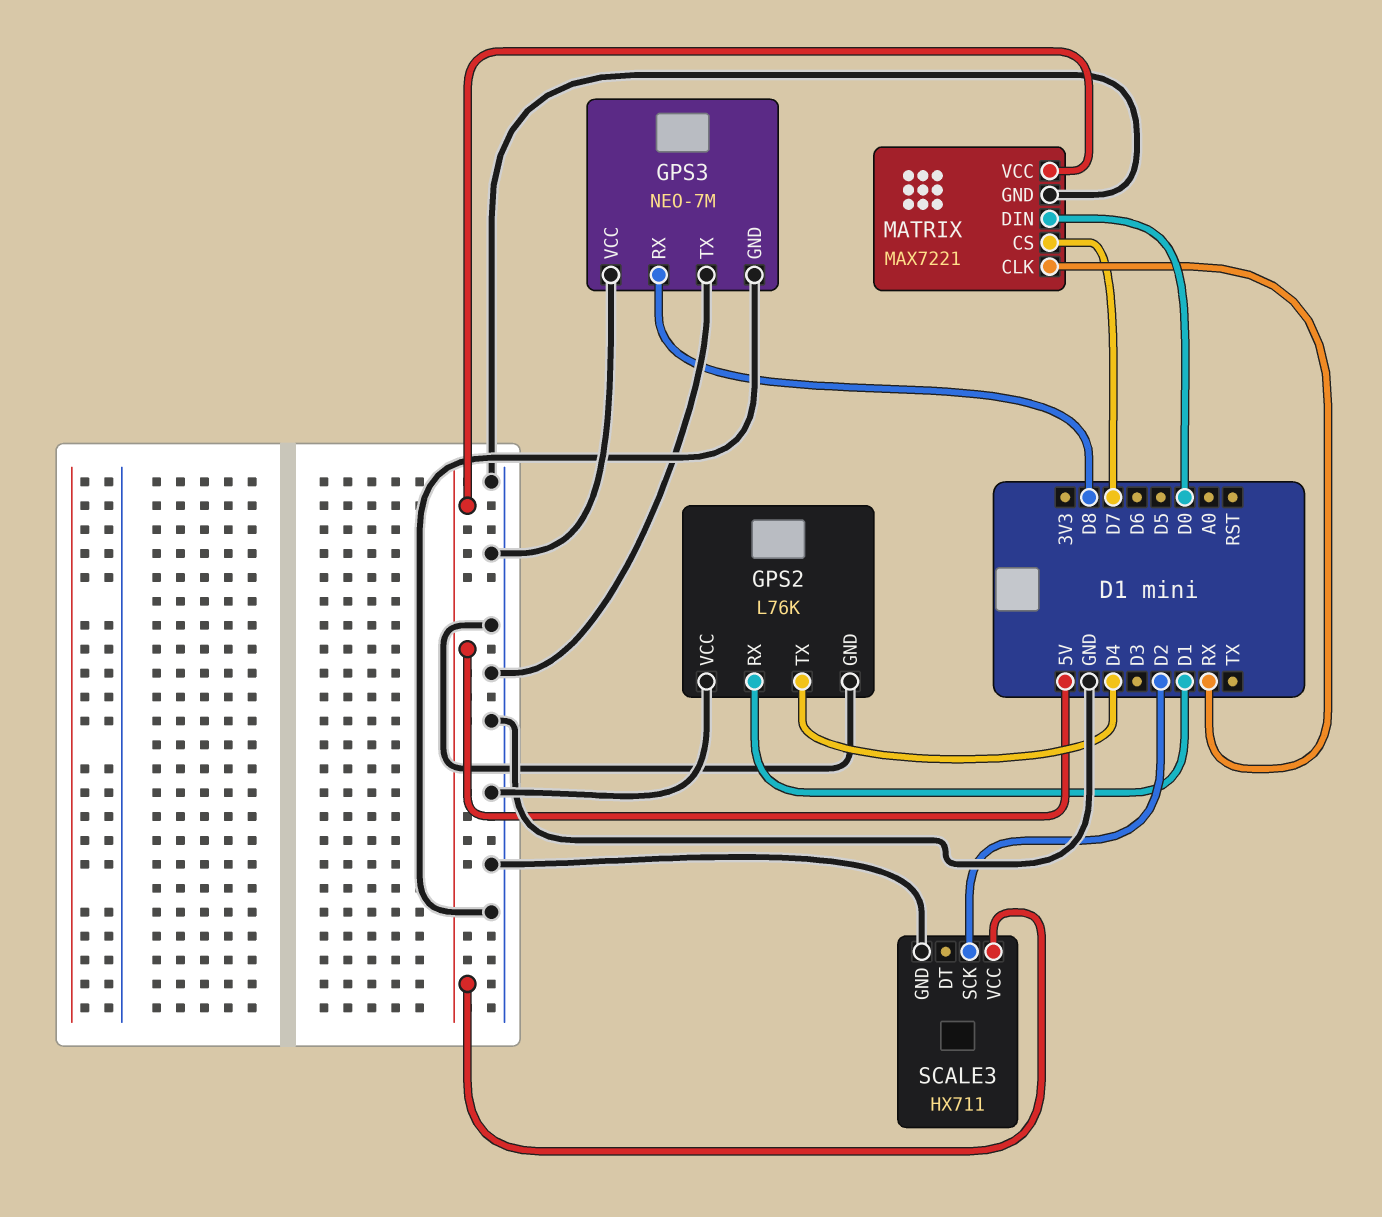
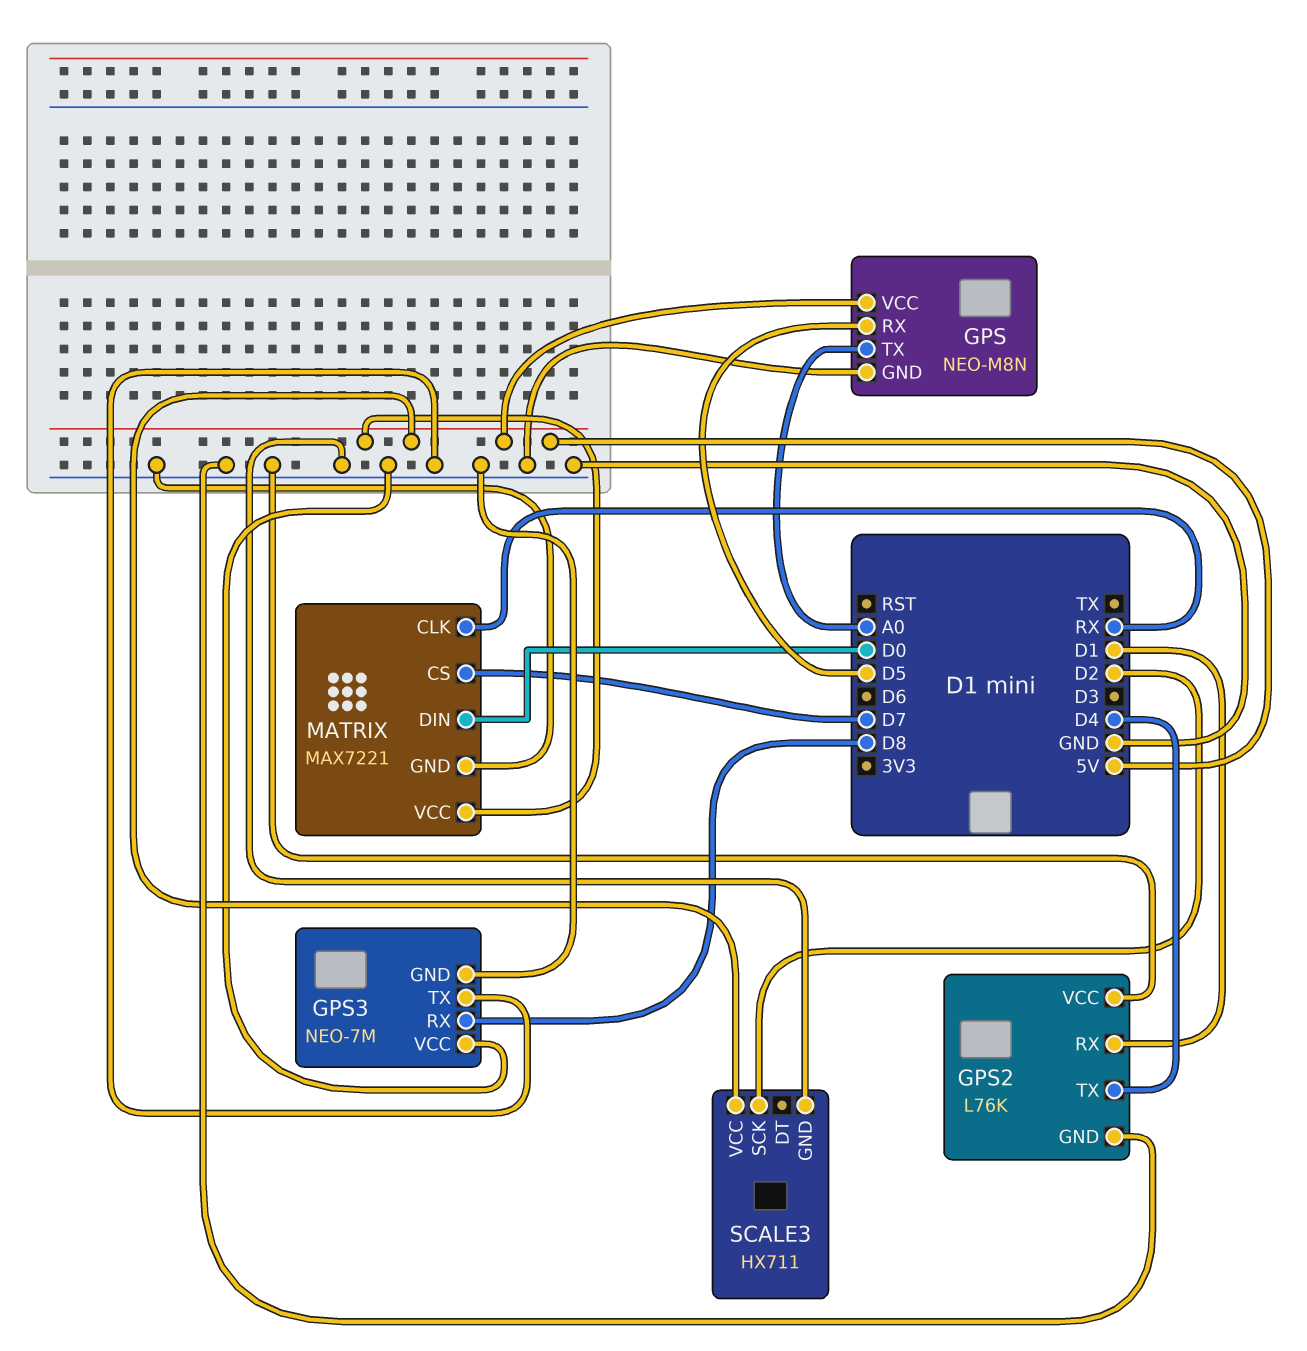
GPS: none -> NEO-M8N
GPS pin GND: none -> GND
GPS pin RX: none -> D5
GPS pin TX: none -> A0
GPS pin VCC: none -> 5V

